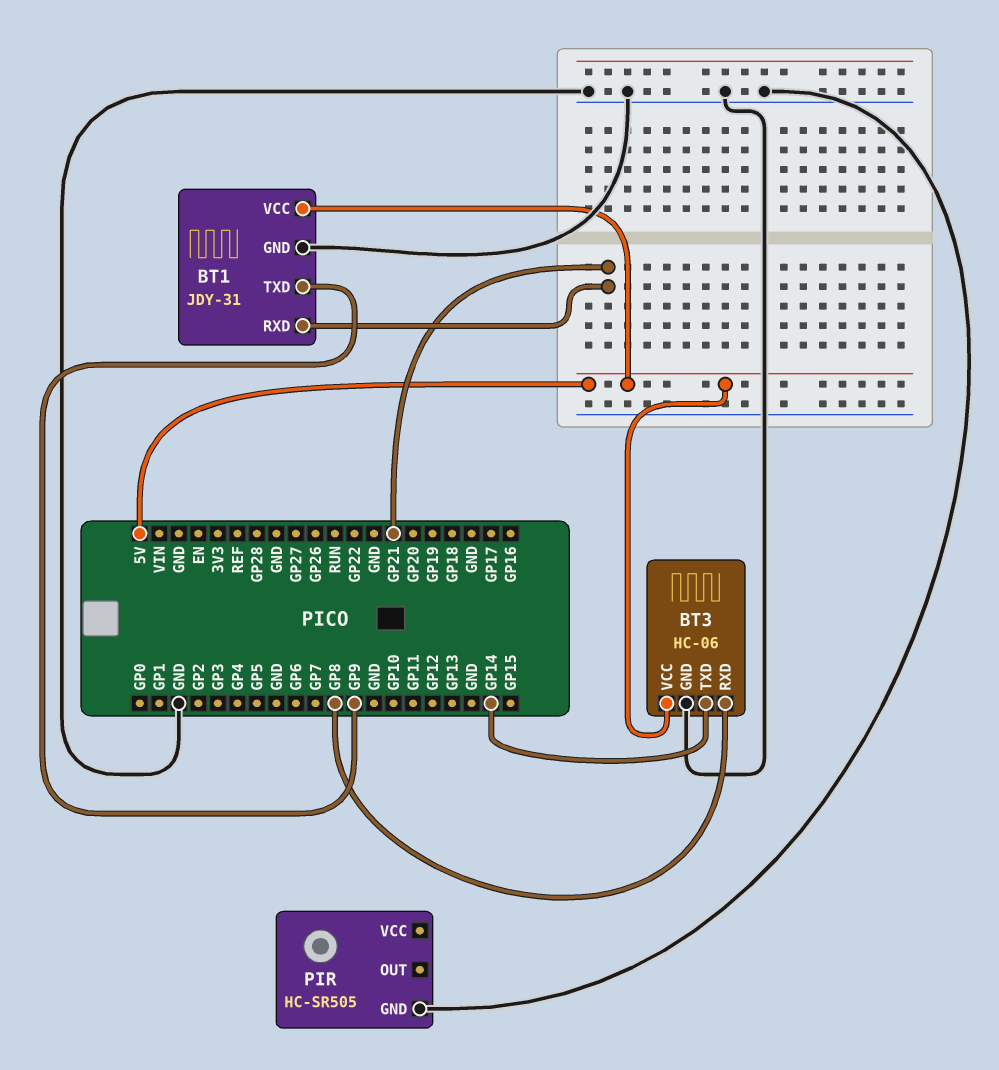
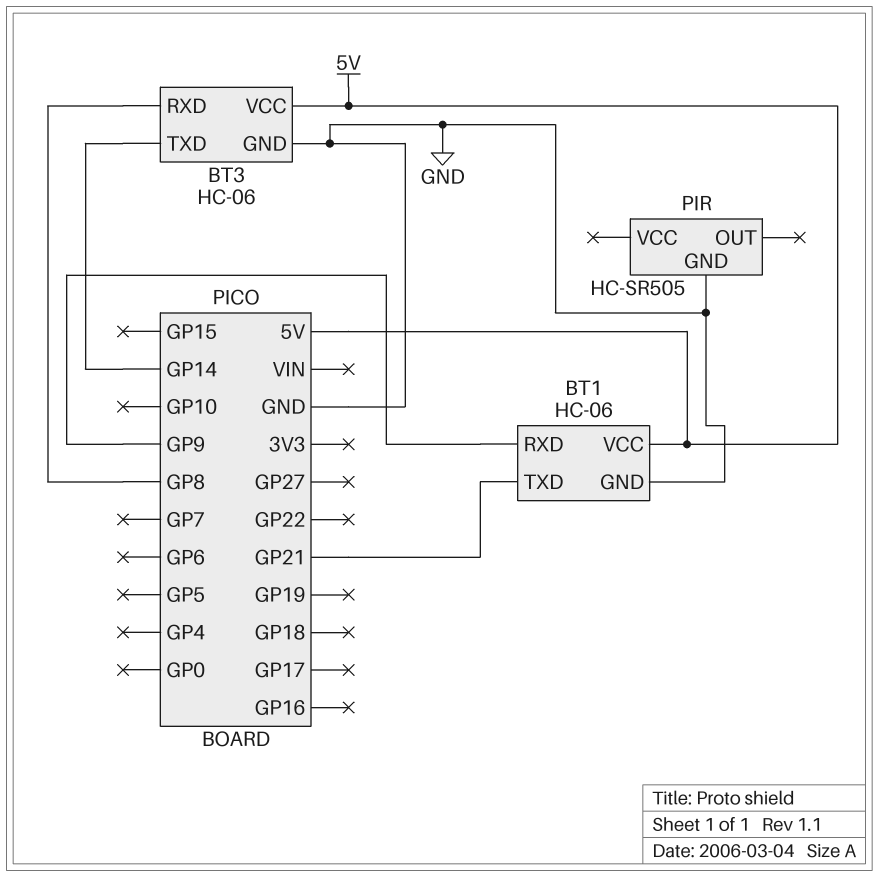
BT1: JDY-31 -> HC-06
BT1 pin RXD: GP21 -> GP9
BT1 pin TXD: GP9 -> GP21

